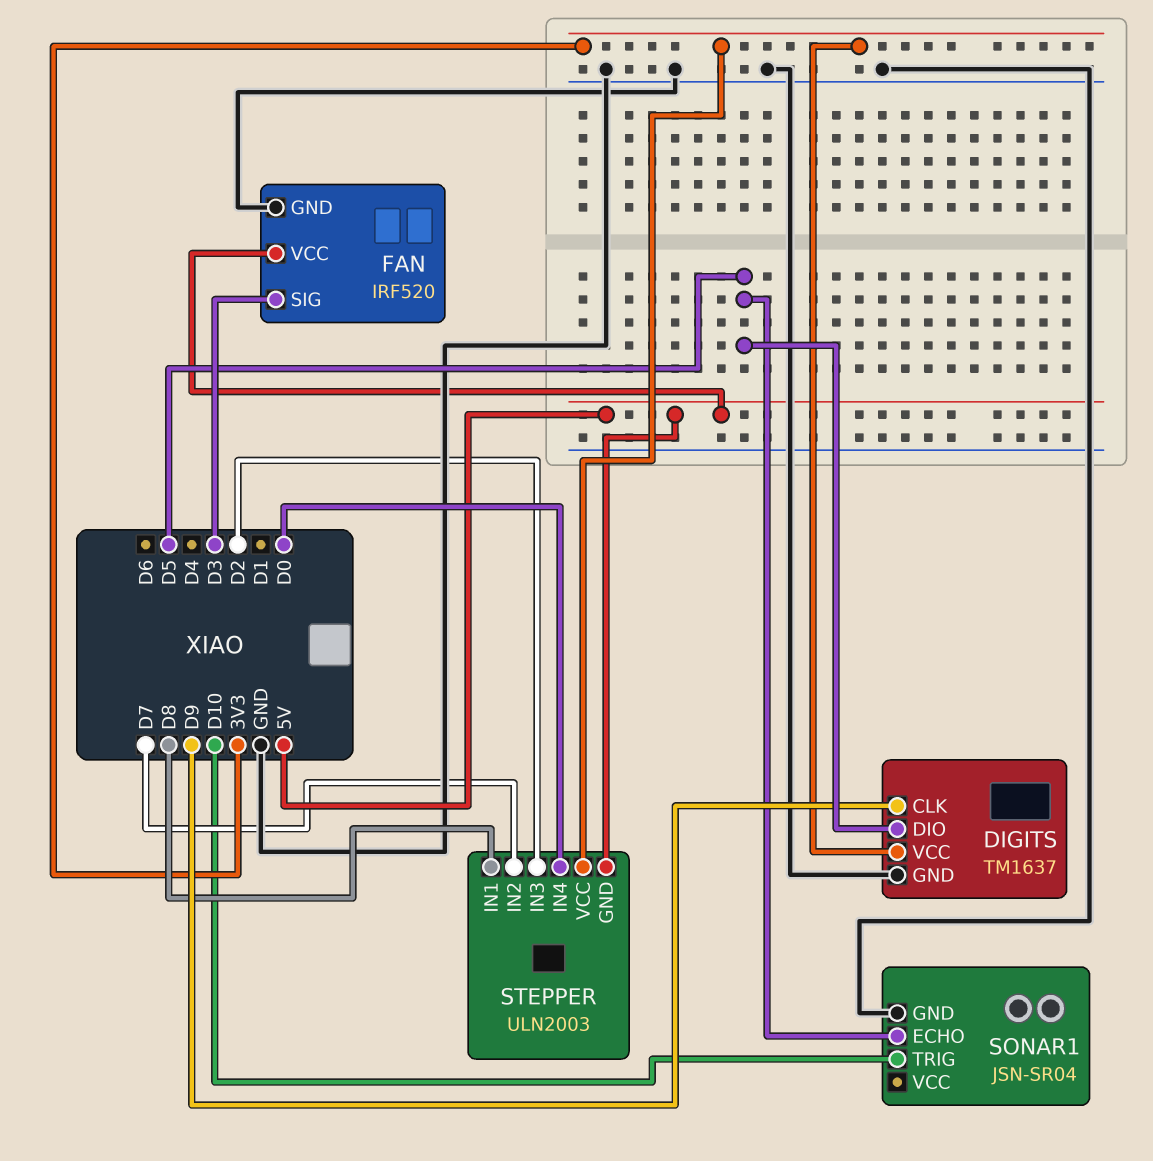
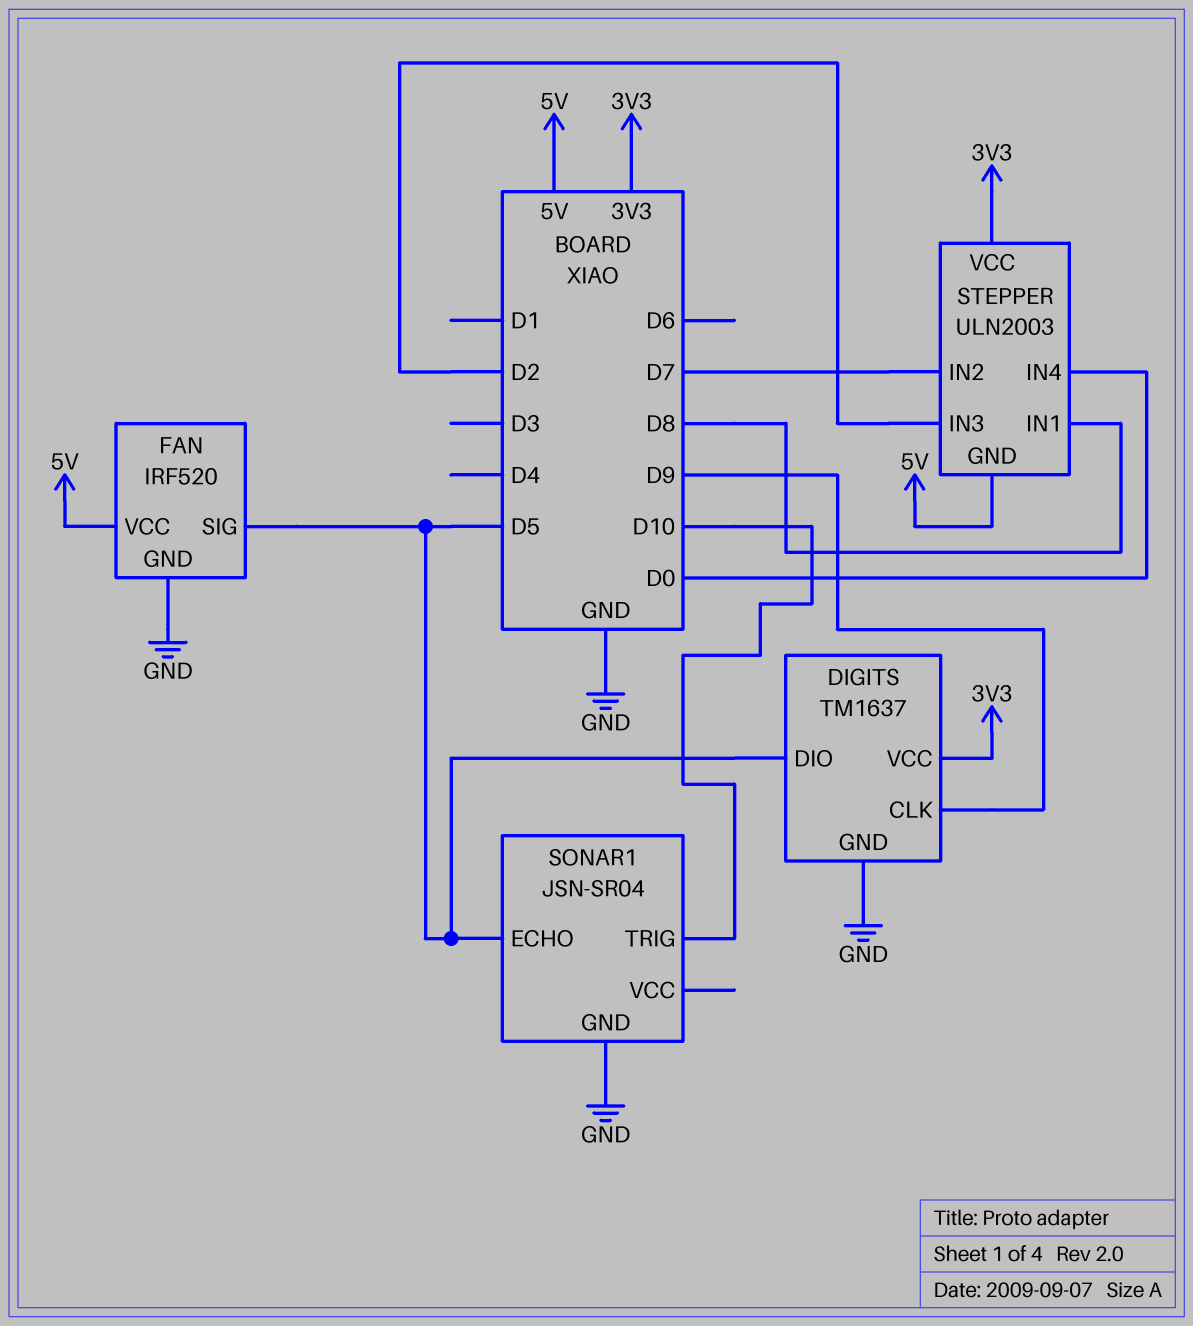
FAN pin SIG: D3 -> D5

